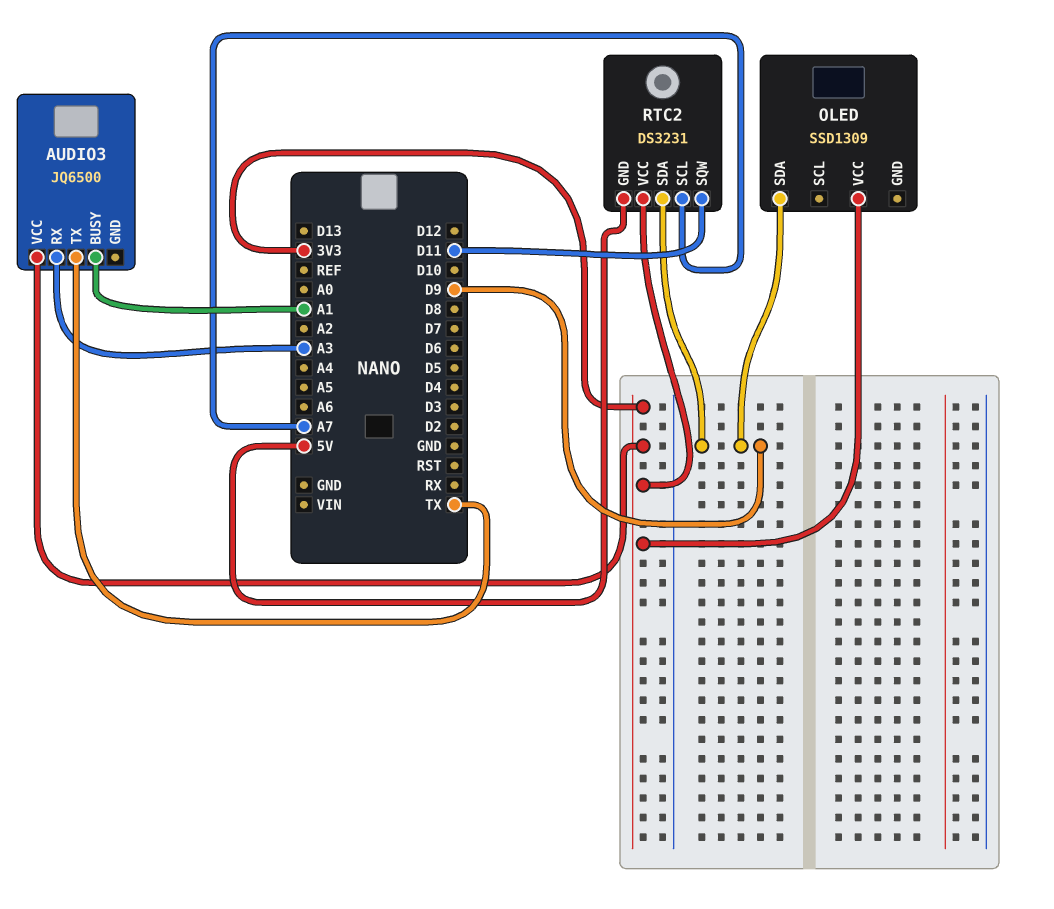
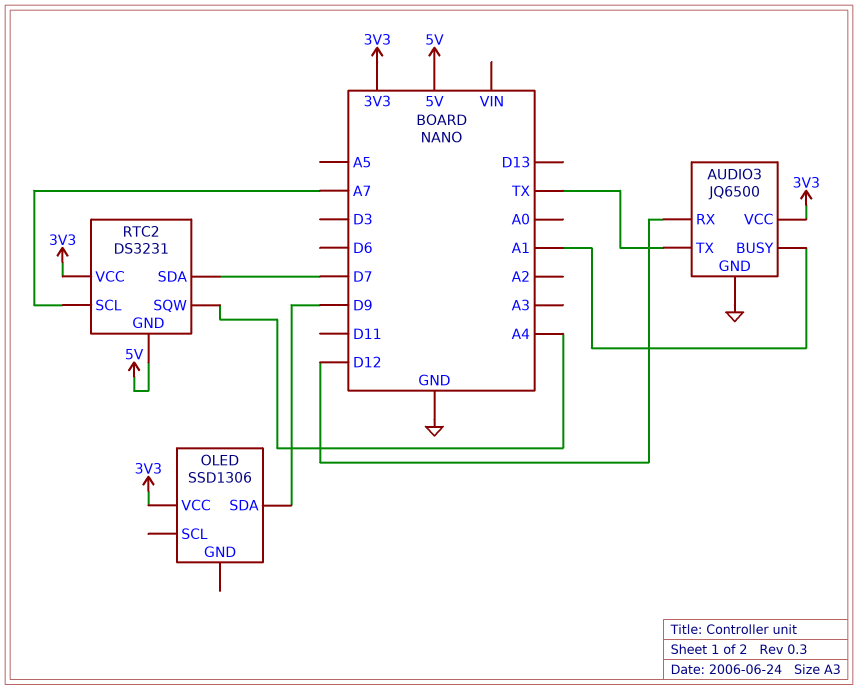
AUDIO3 pin GND: none -> GND
AUDIO3 pin RX: A3 -> D12
OLED: SSD1309 -> SSD1306
RTC2 pin SDA: D9 -> D7
RTC2 pin SQW: D11 -> A4

